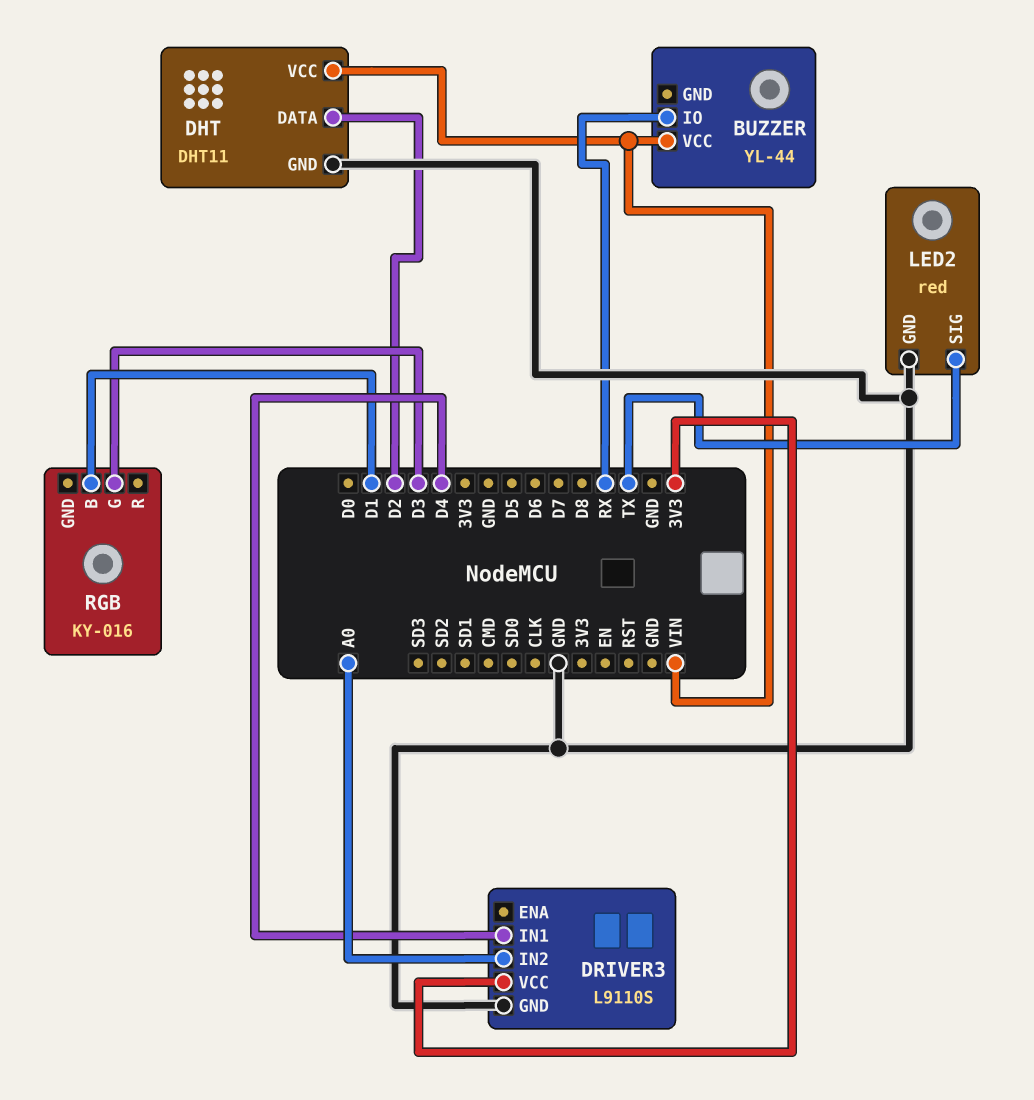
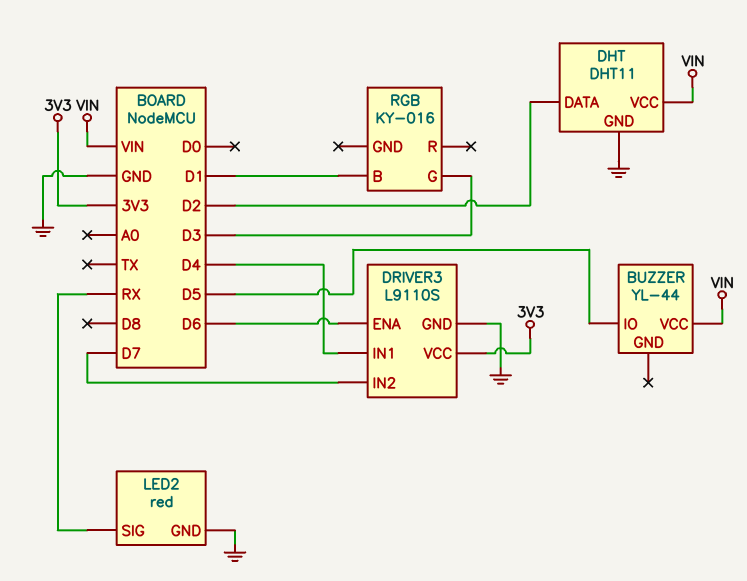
BUZZER pin IO: RX -> D5
DRIVER3 pin ENA: none -> D6
DRIVER3 pin IN2: A0 -> D7
LED2 pin SIG: TX -> RX

